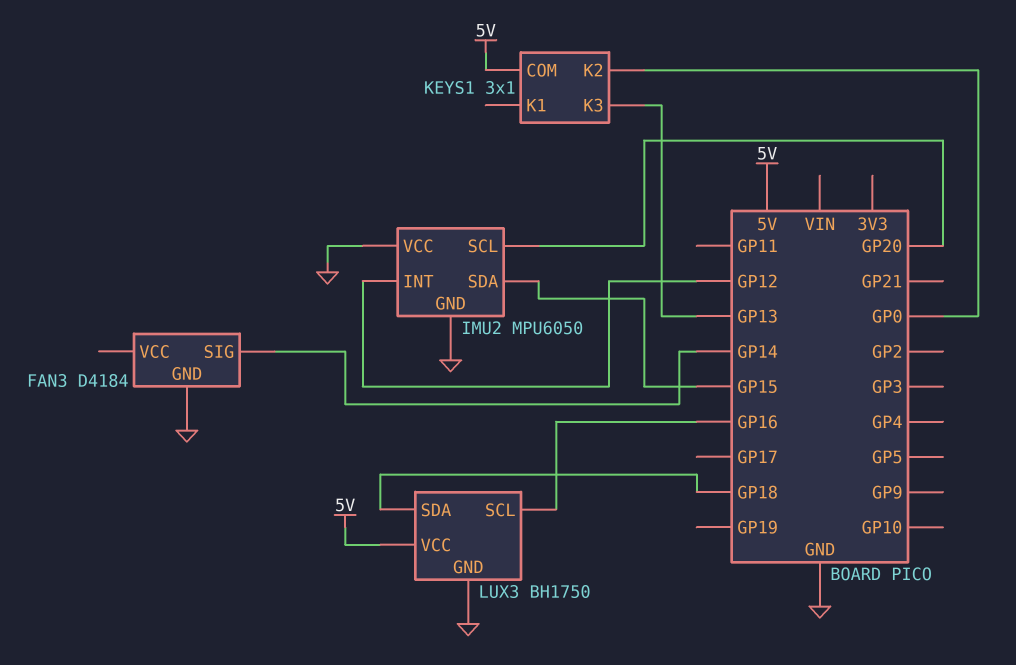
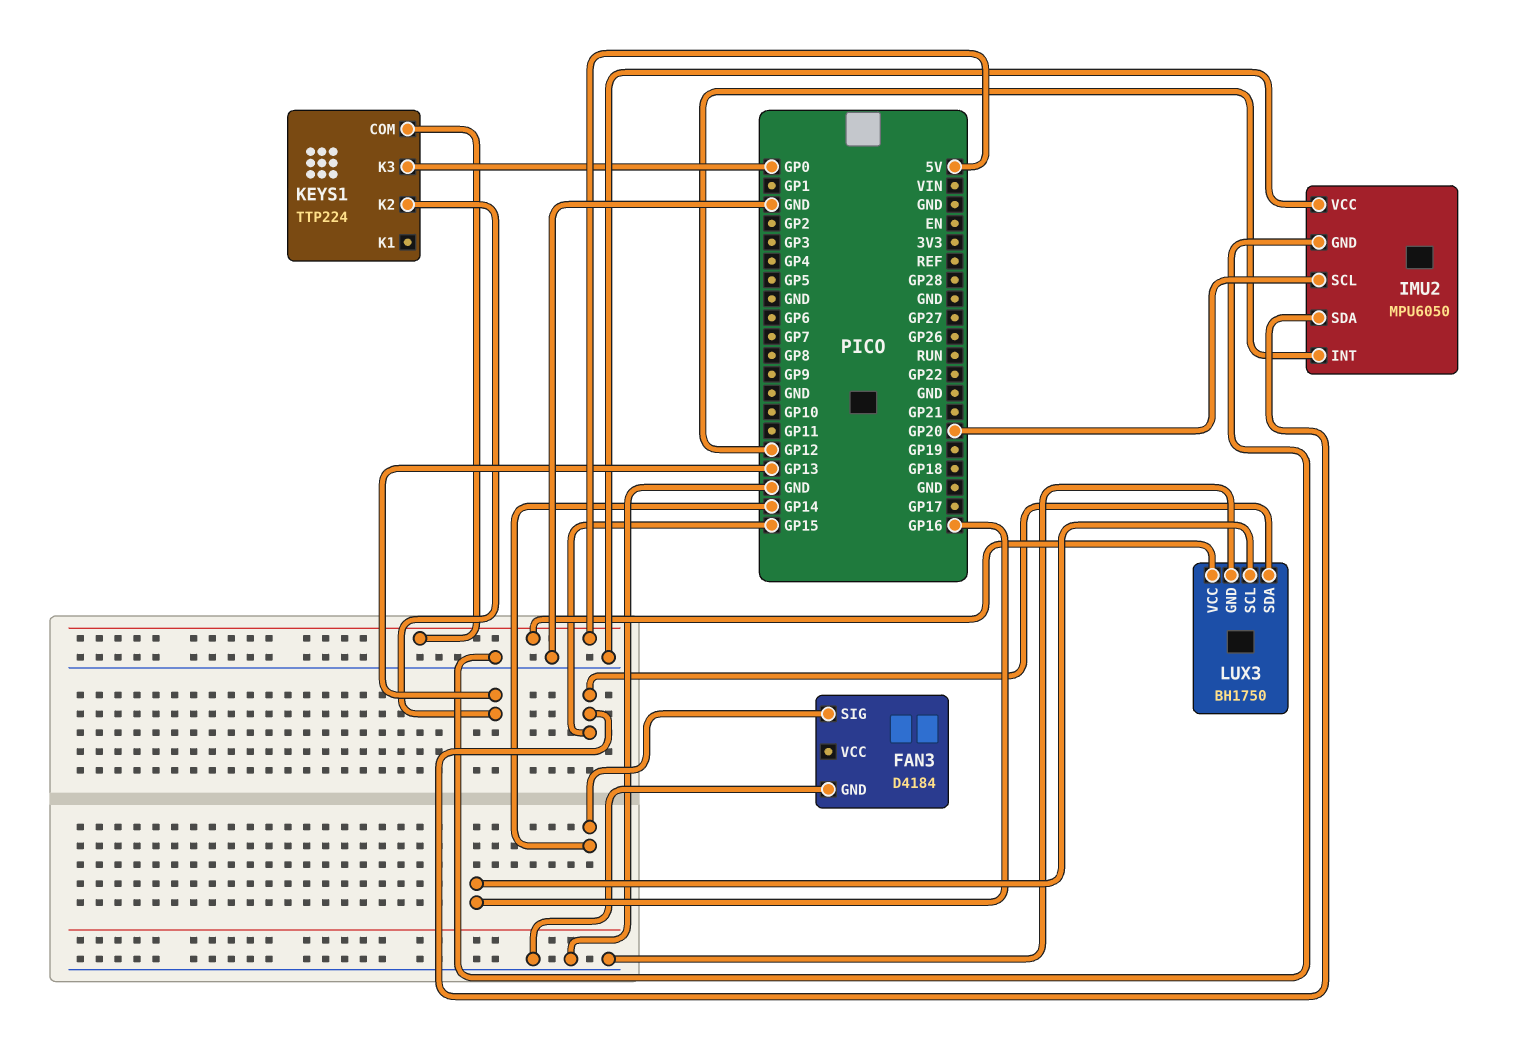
KEYS1: 3x1 -> TTP224
KEYS1 pin K2: GP0 -> GP13
KEYS1 pin K3: GP13 -> GP0
LUX3 pin SDA: GP18 -> GP15

